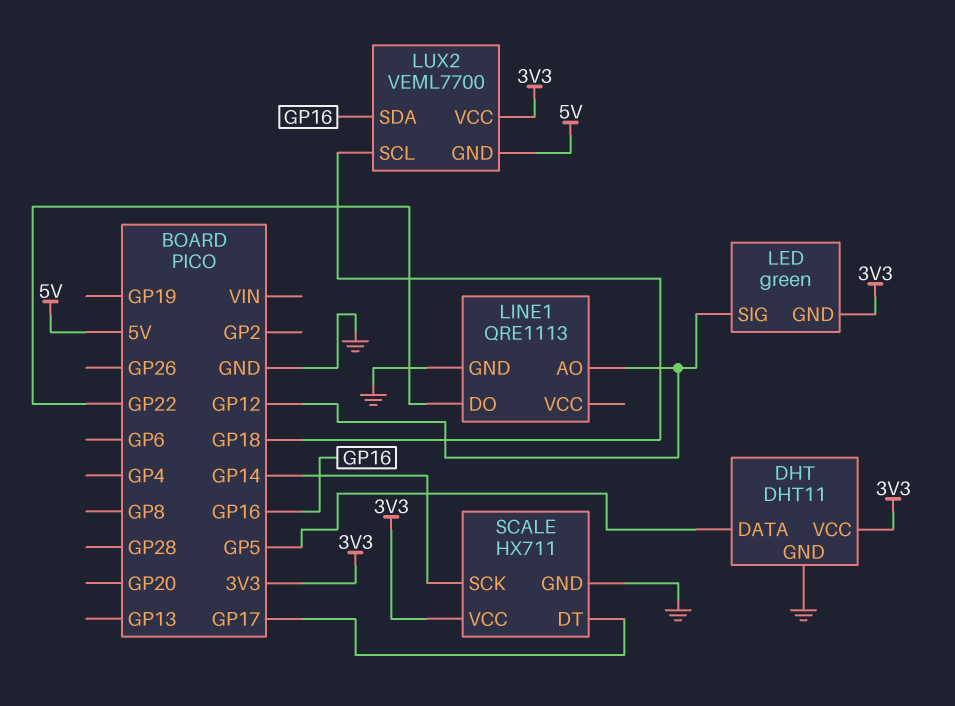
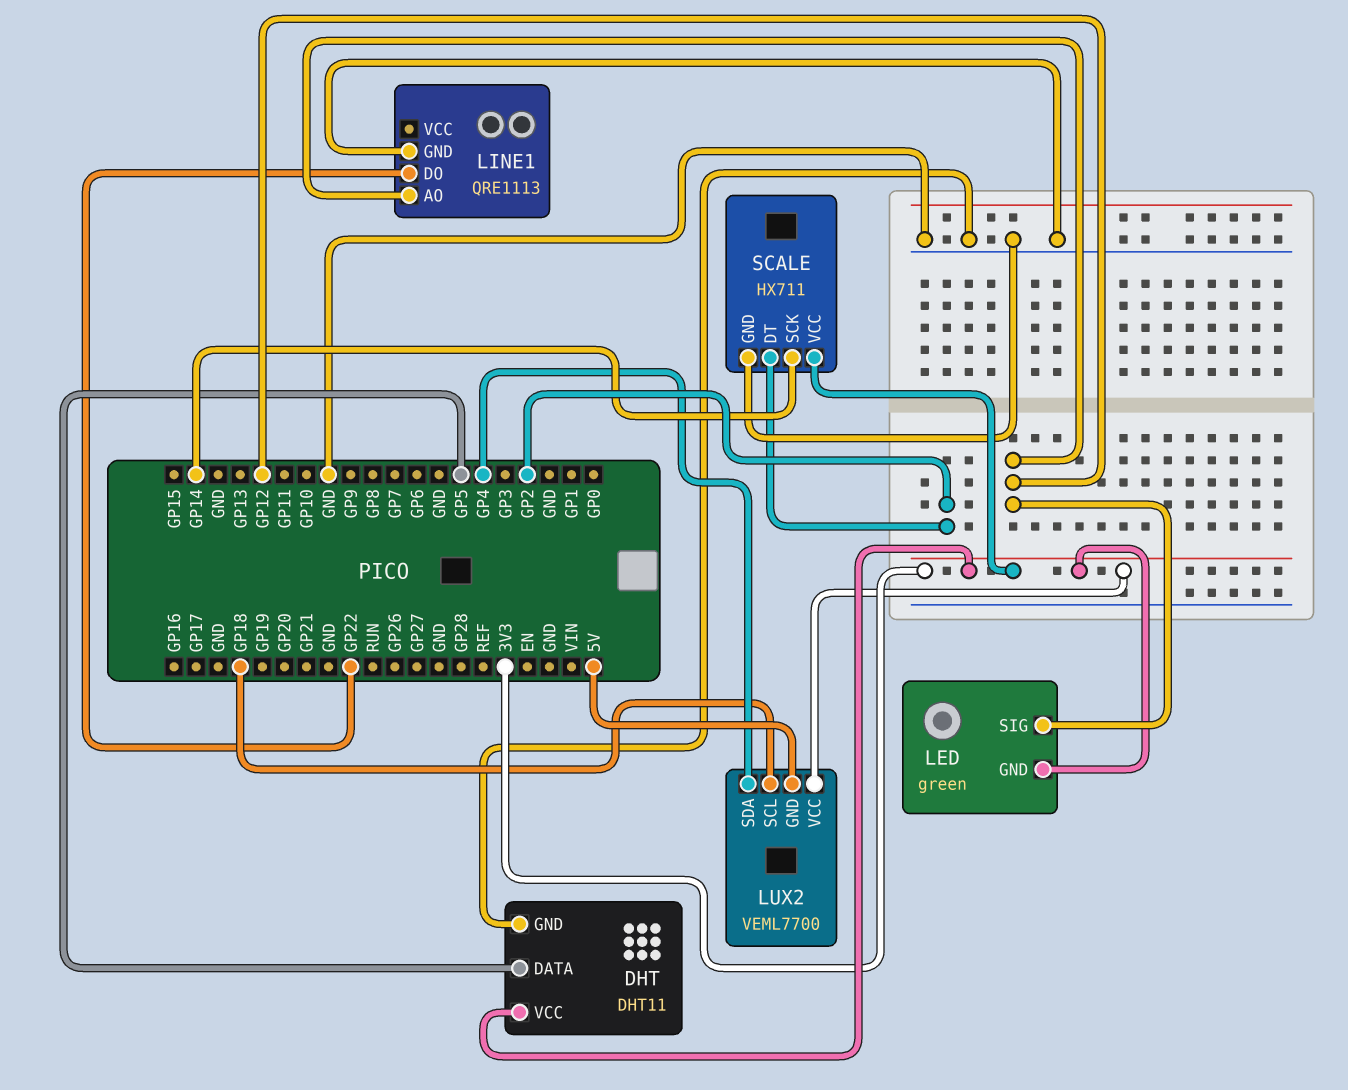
LUX2 pin SDA: GP16 -> GP4
SCALE pin DT: GP17 -> GP2

